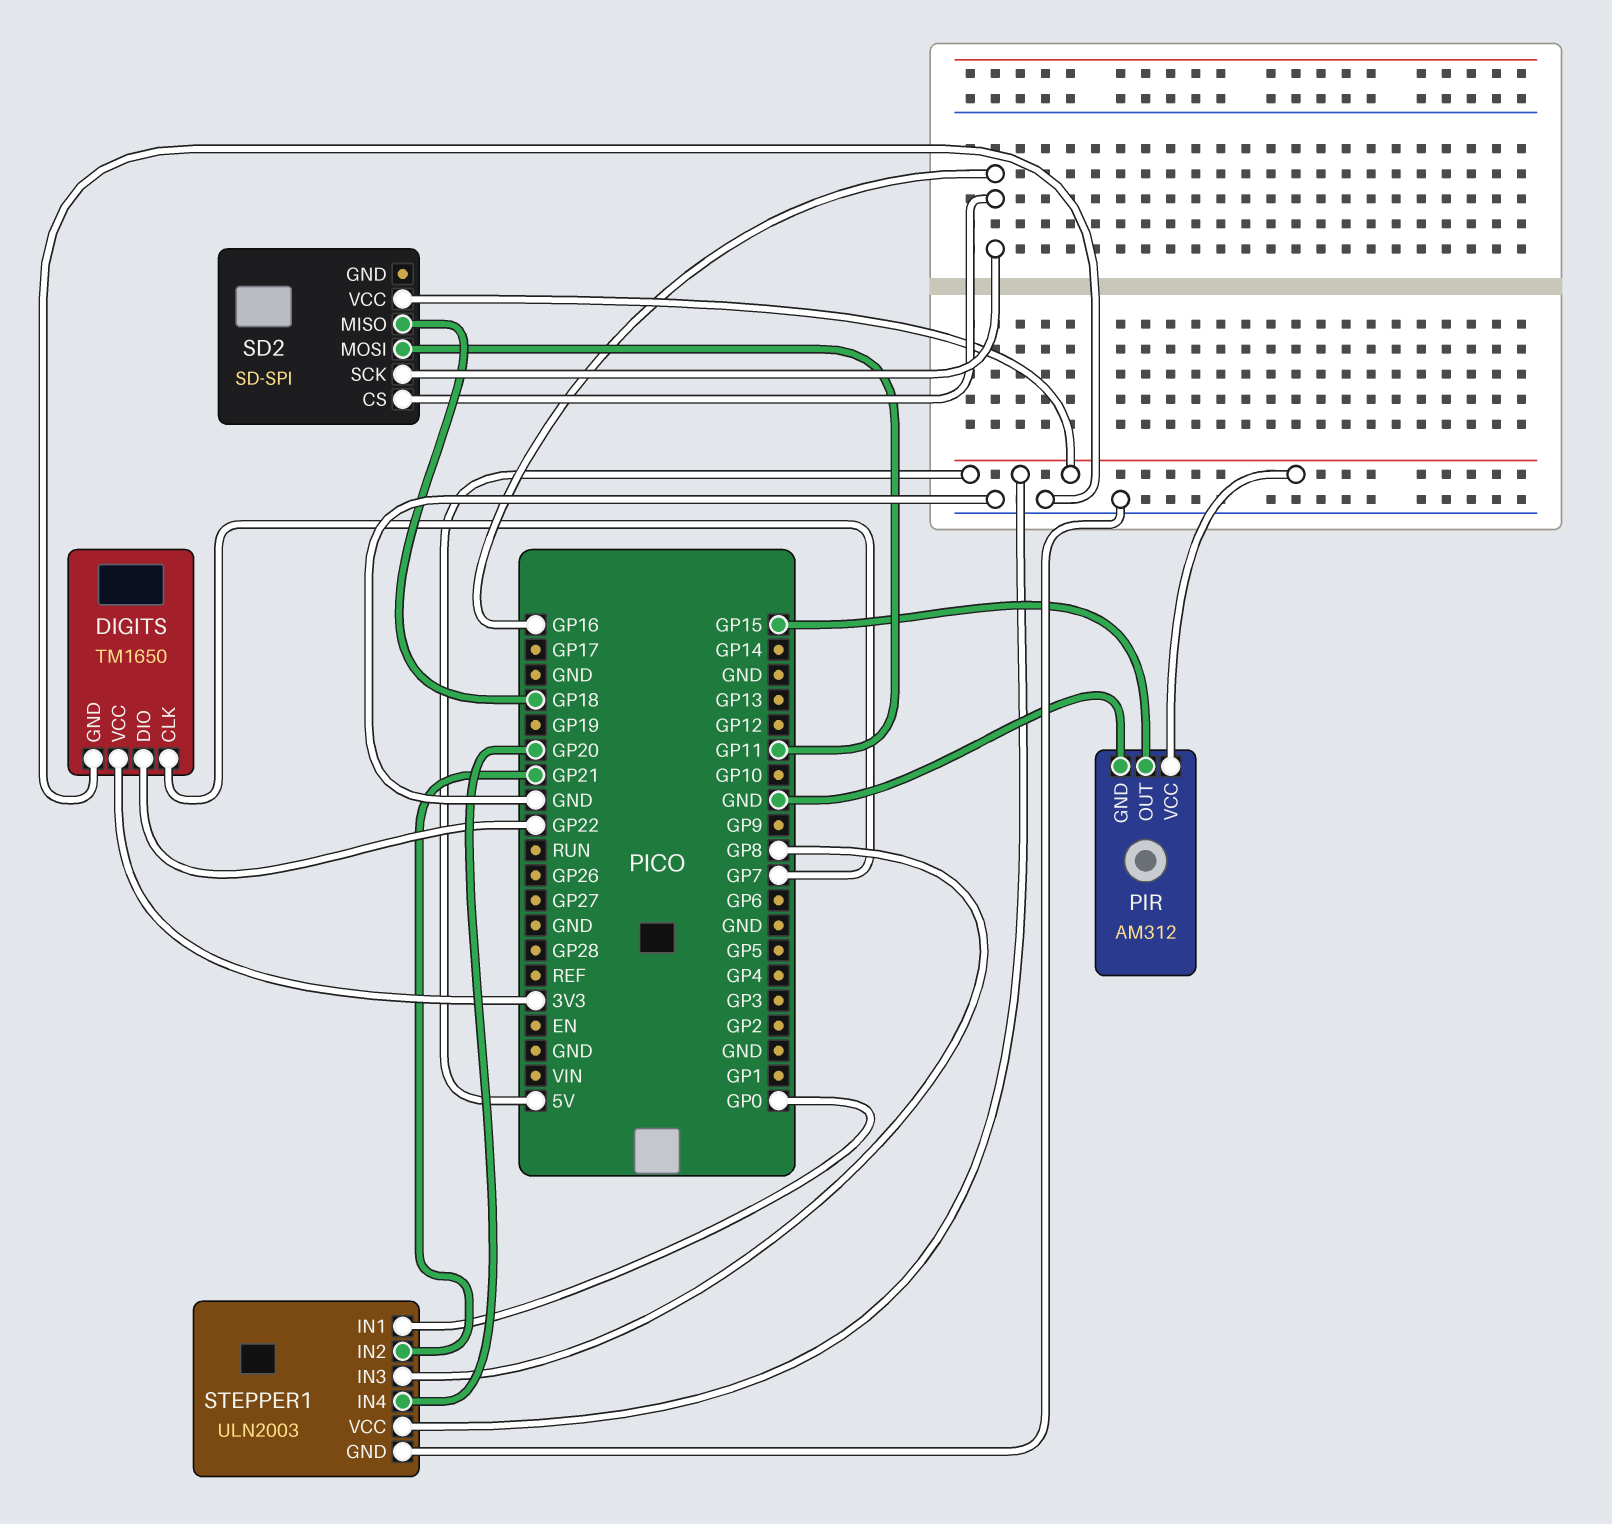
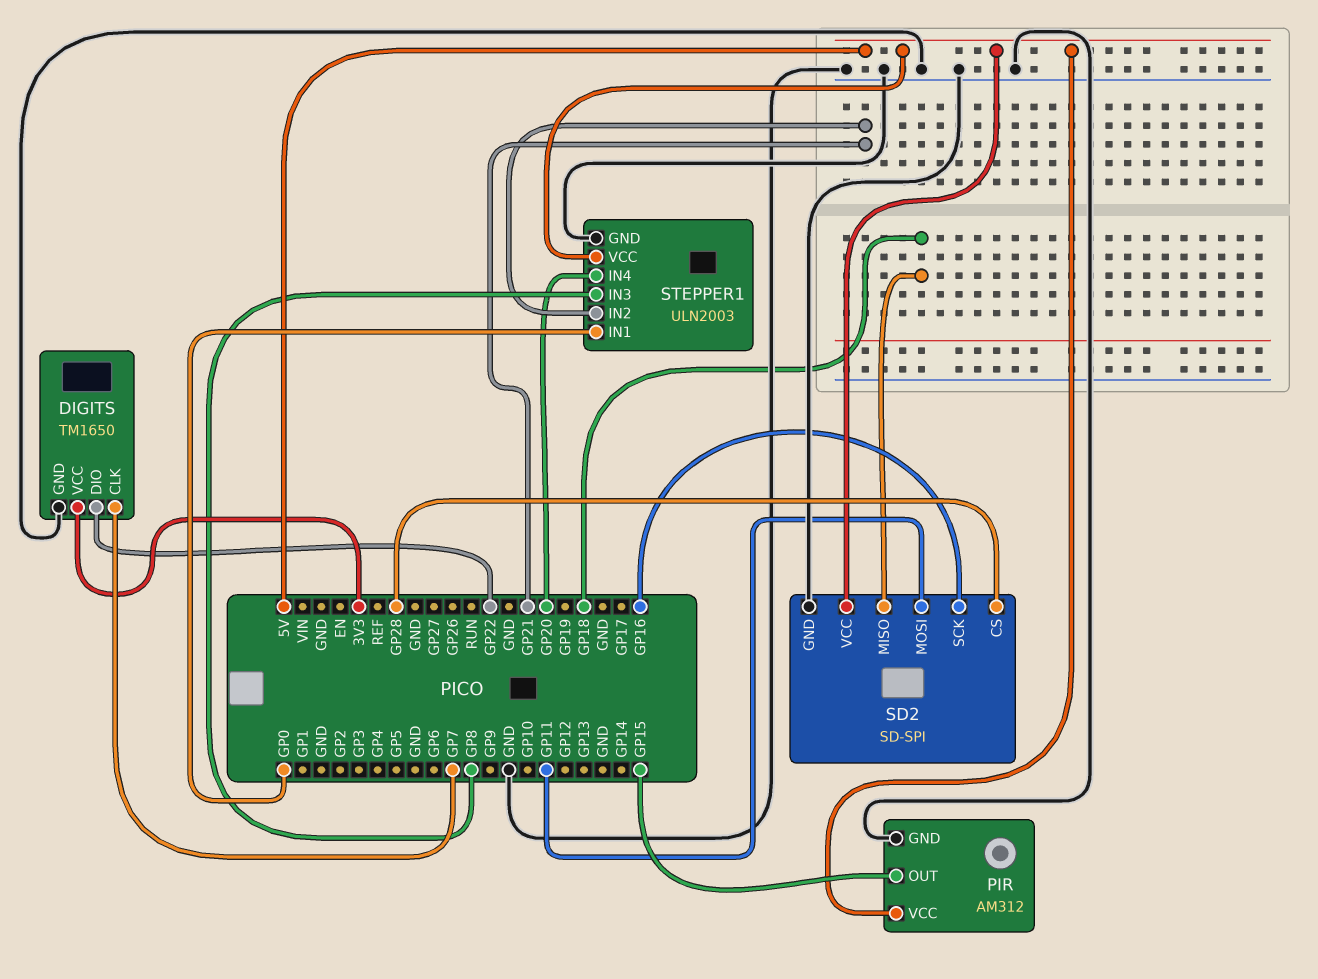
SD2 pin CS: GP16 -> GP28
SD2 pin GND: none -> GND

